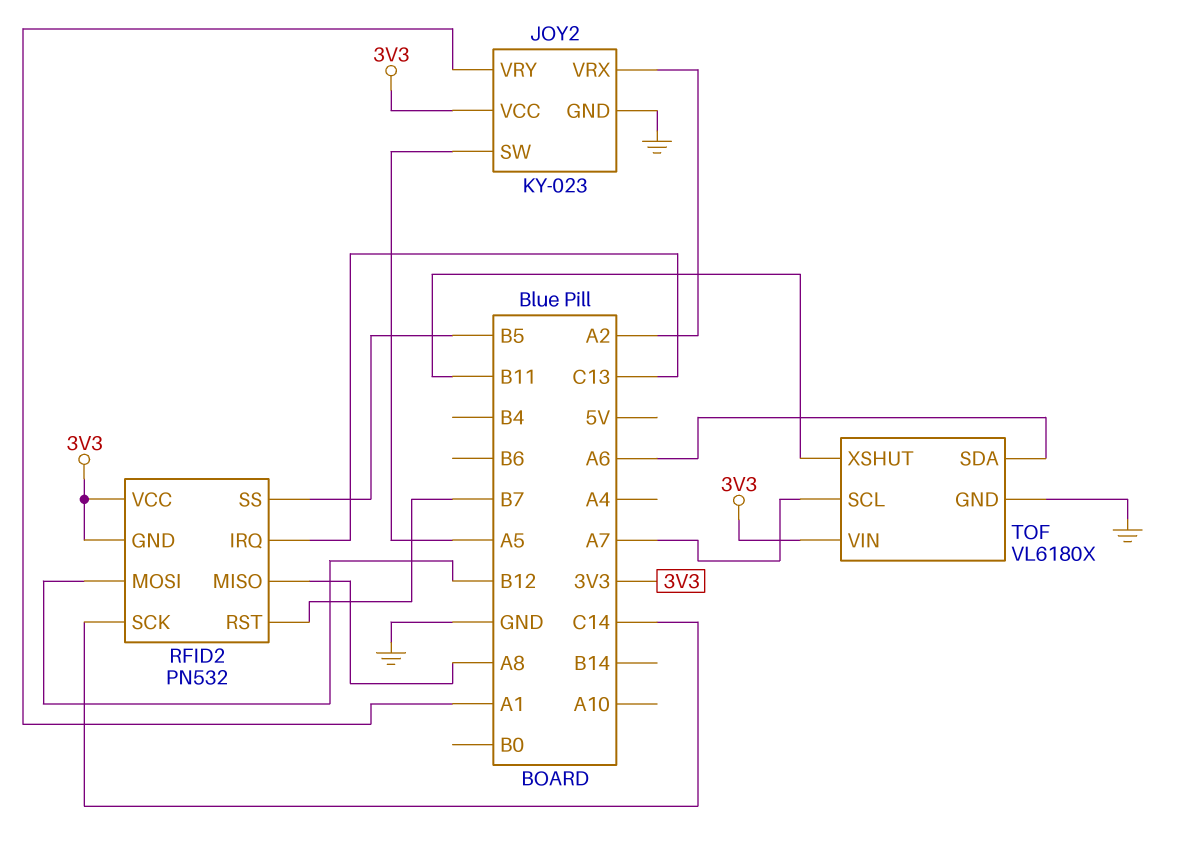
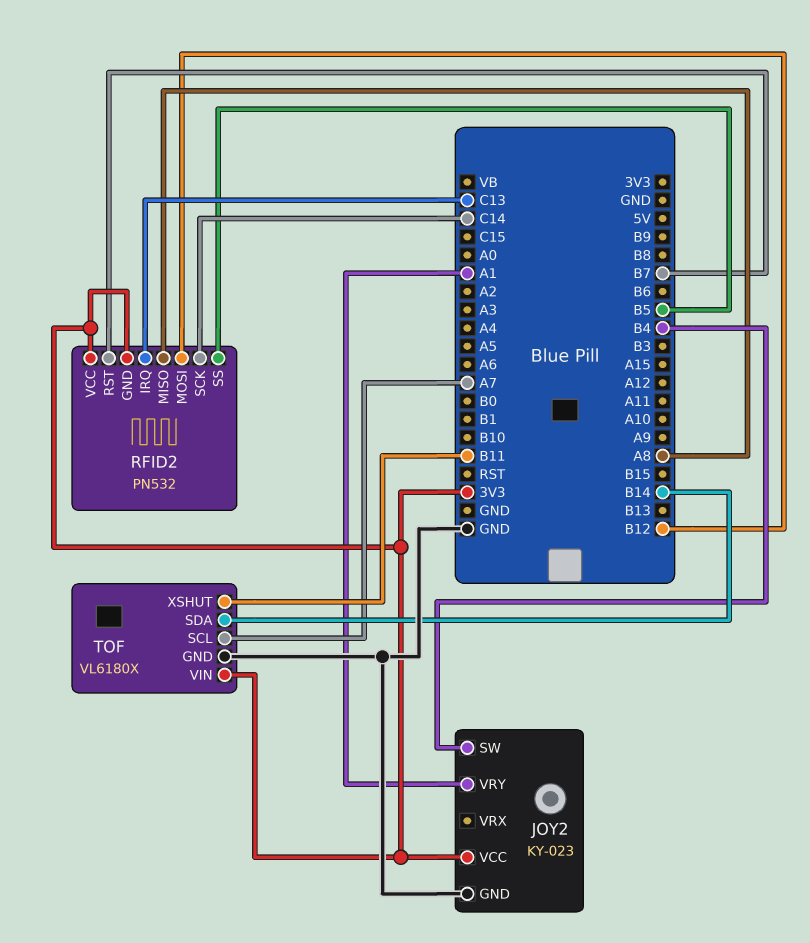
JOY2 pin SW: A5 -> B4
JOY2 pin VRX: A2 -> none
TOF pin SDA: A6 -> B14

